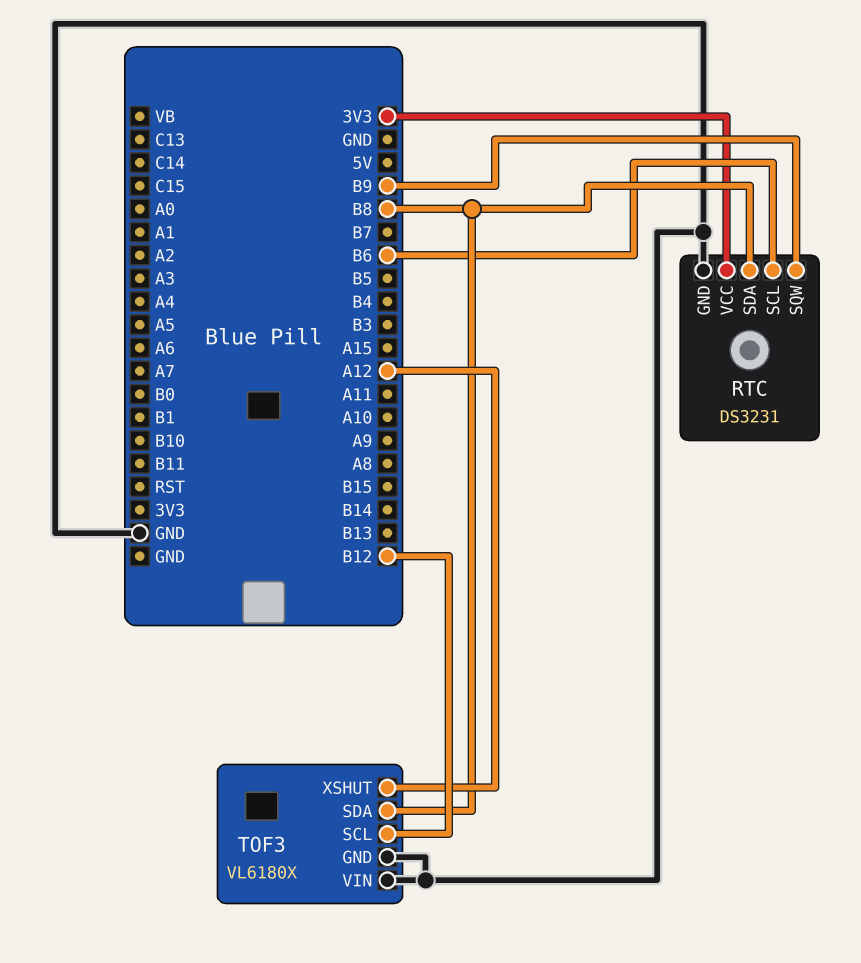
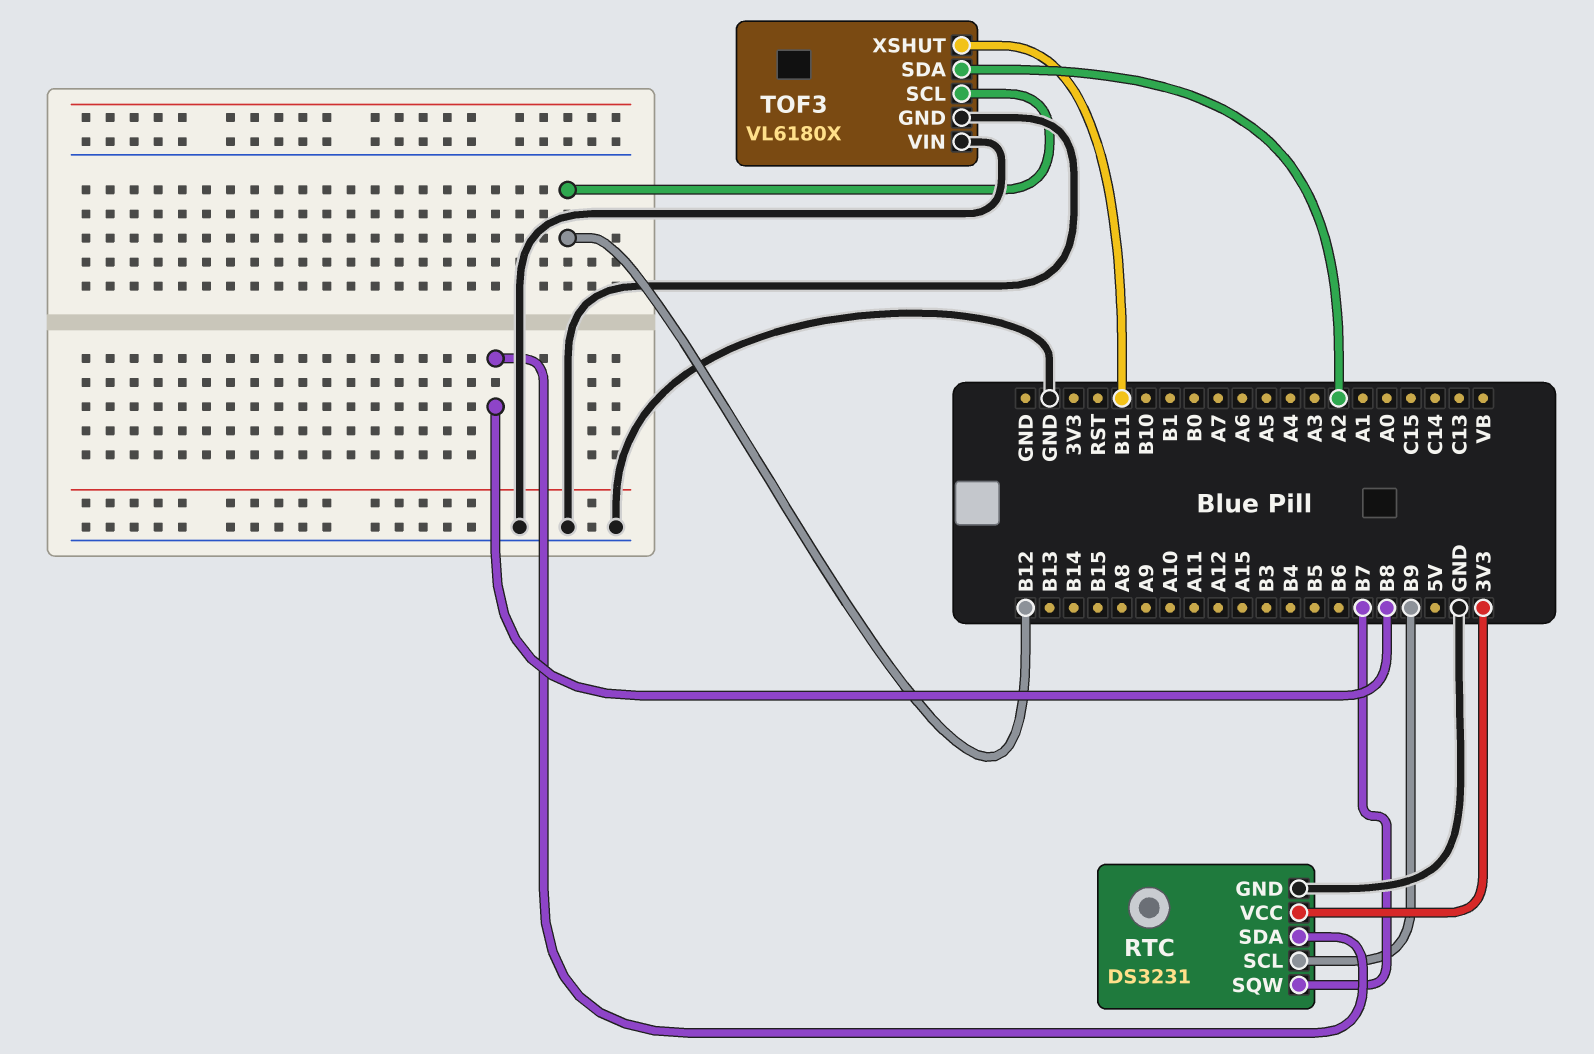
RTC pin SCL: B6 -> B9
RTC pin SQW: B9 -> B7
TOF3 pin SDA: B8 -> A2
TOF3 pin XSHUT: A12 -> B11

